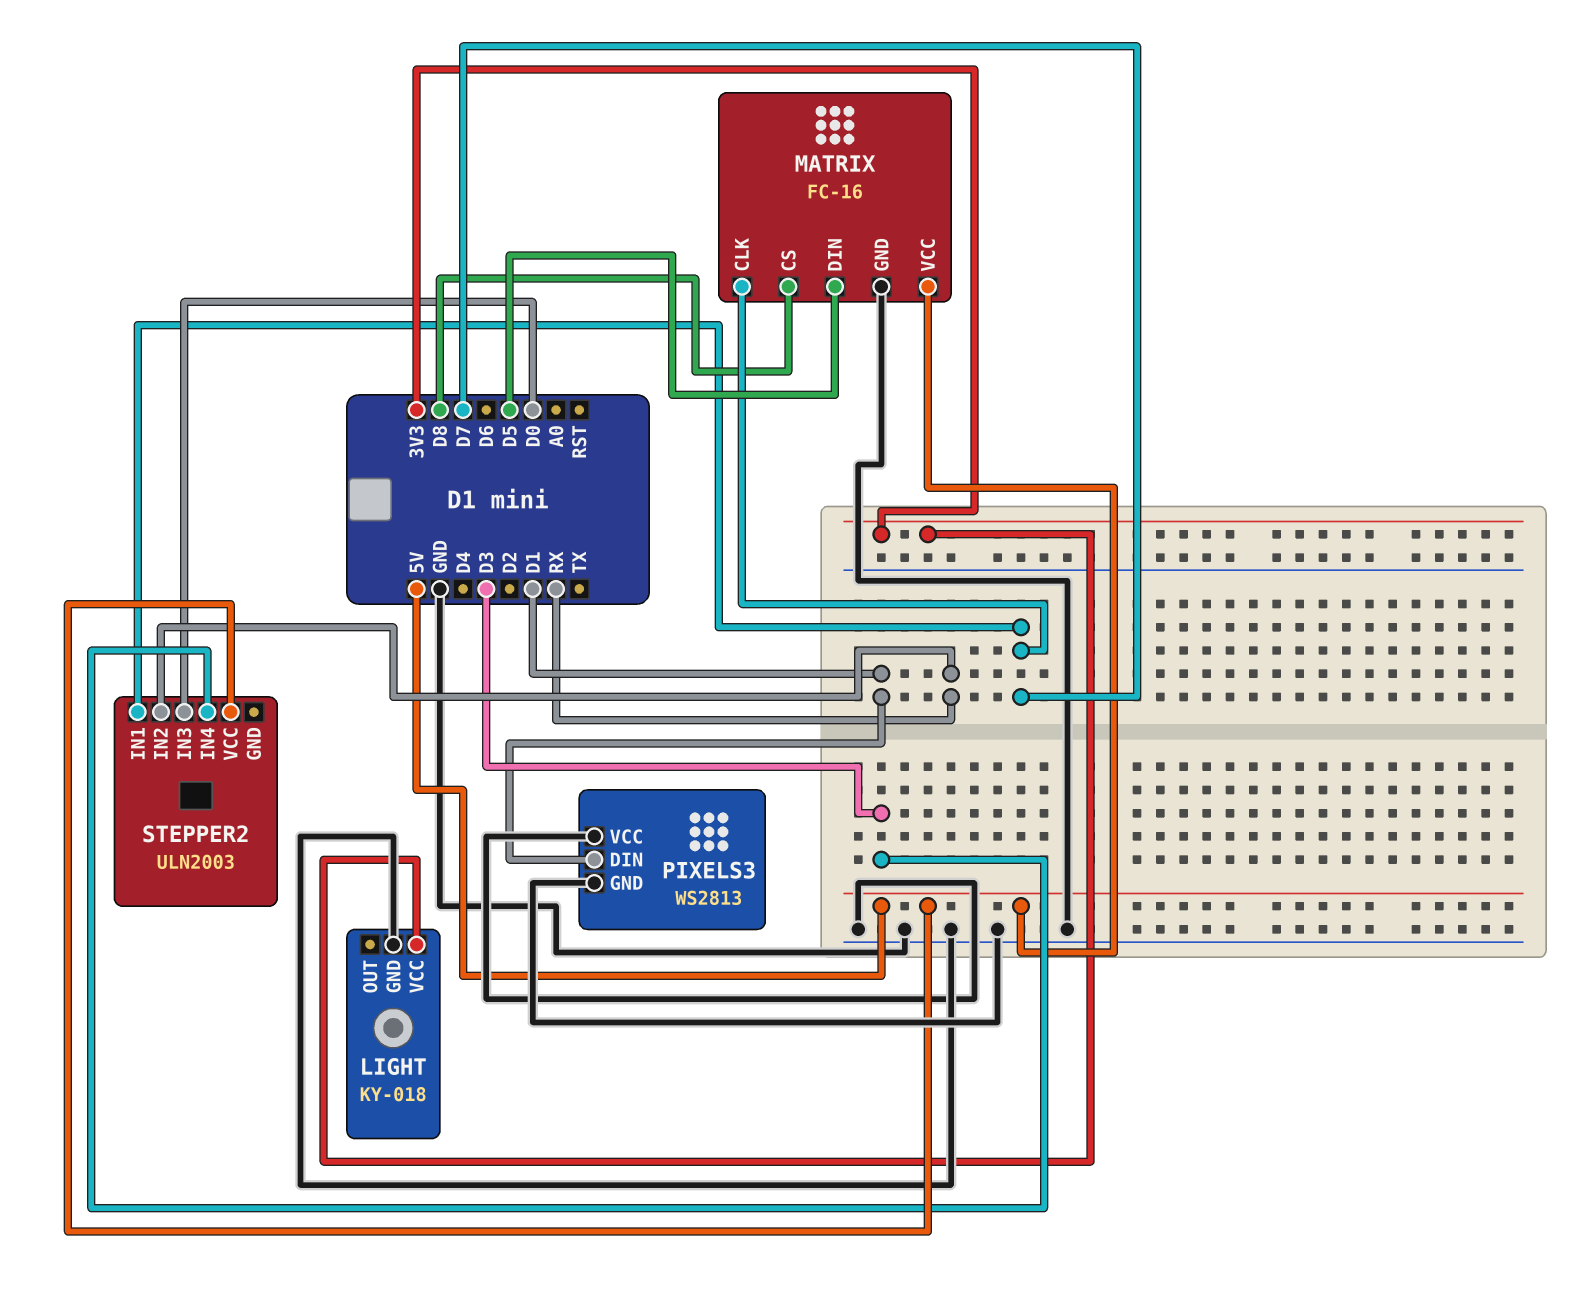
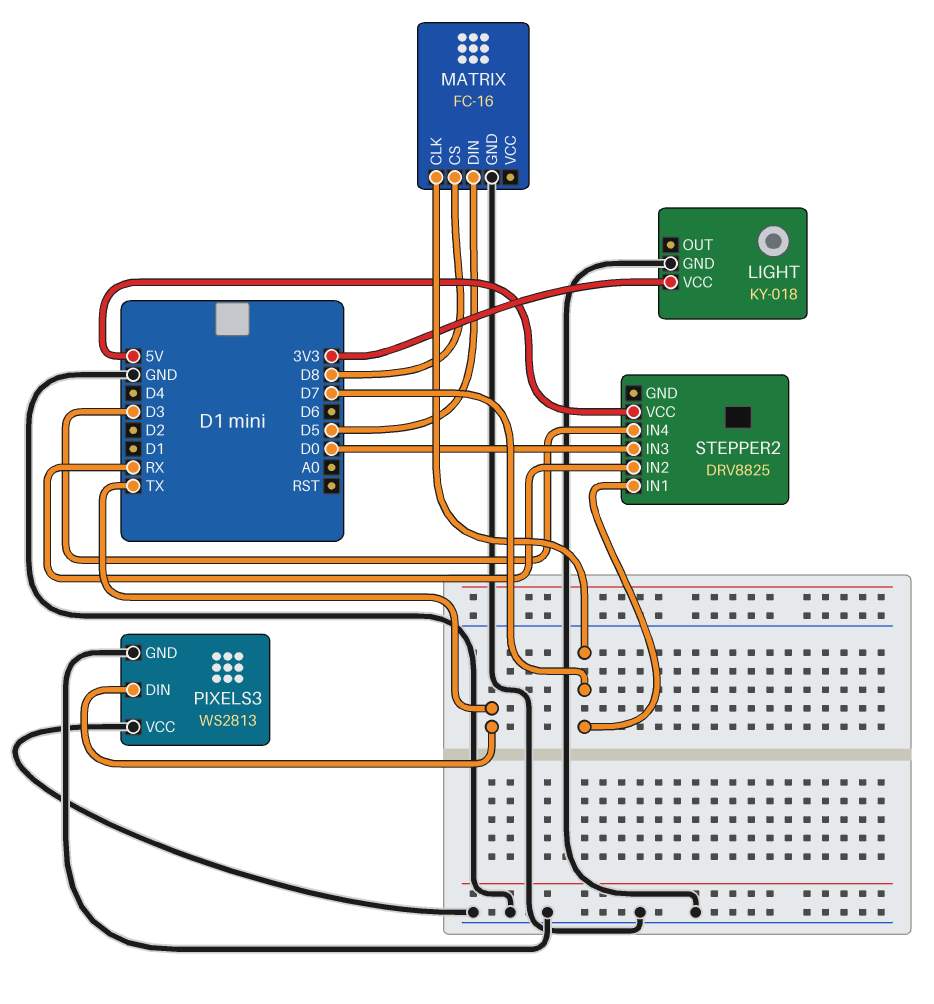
MATRIX pin VCC: 5V -> none
PIXELS3 pin DIN: D1 -> TX
STEPPER2: ULN2003 -> DRV8825

